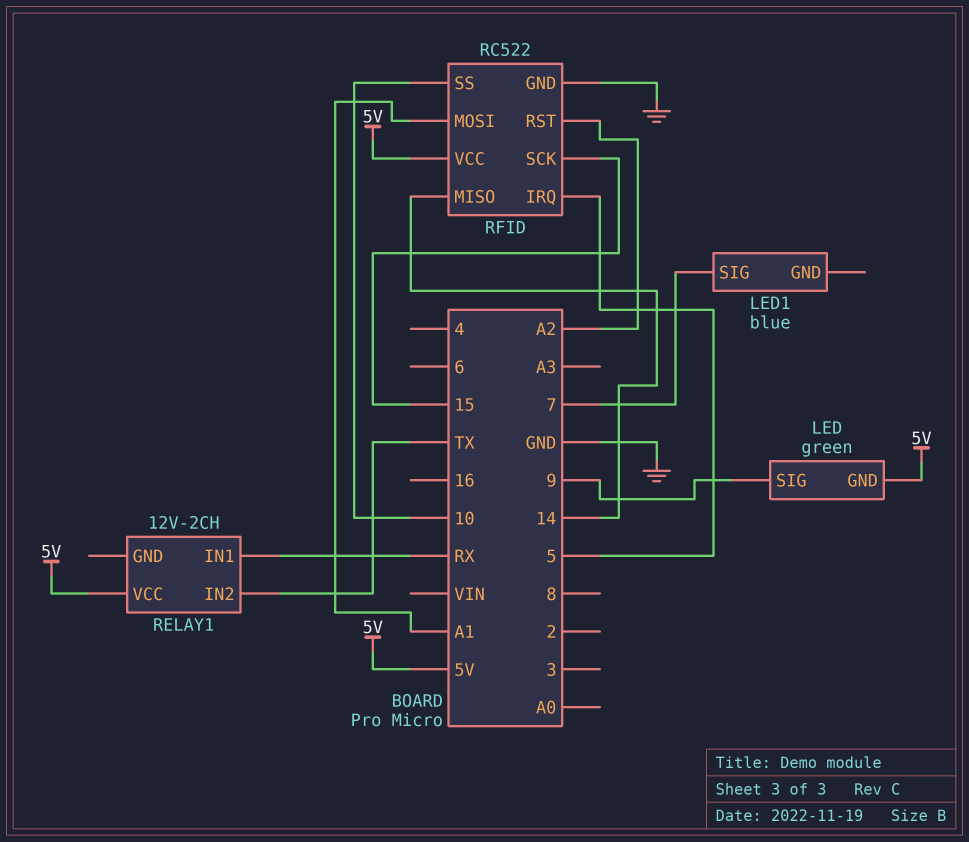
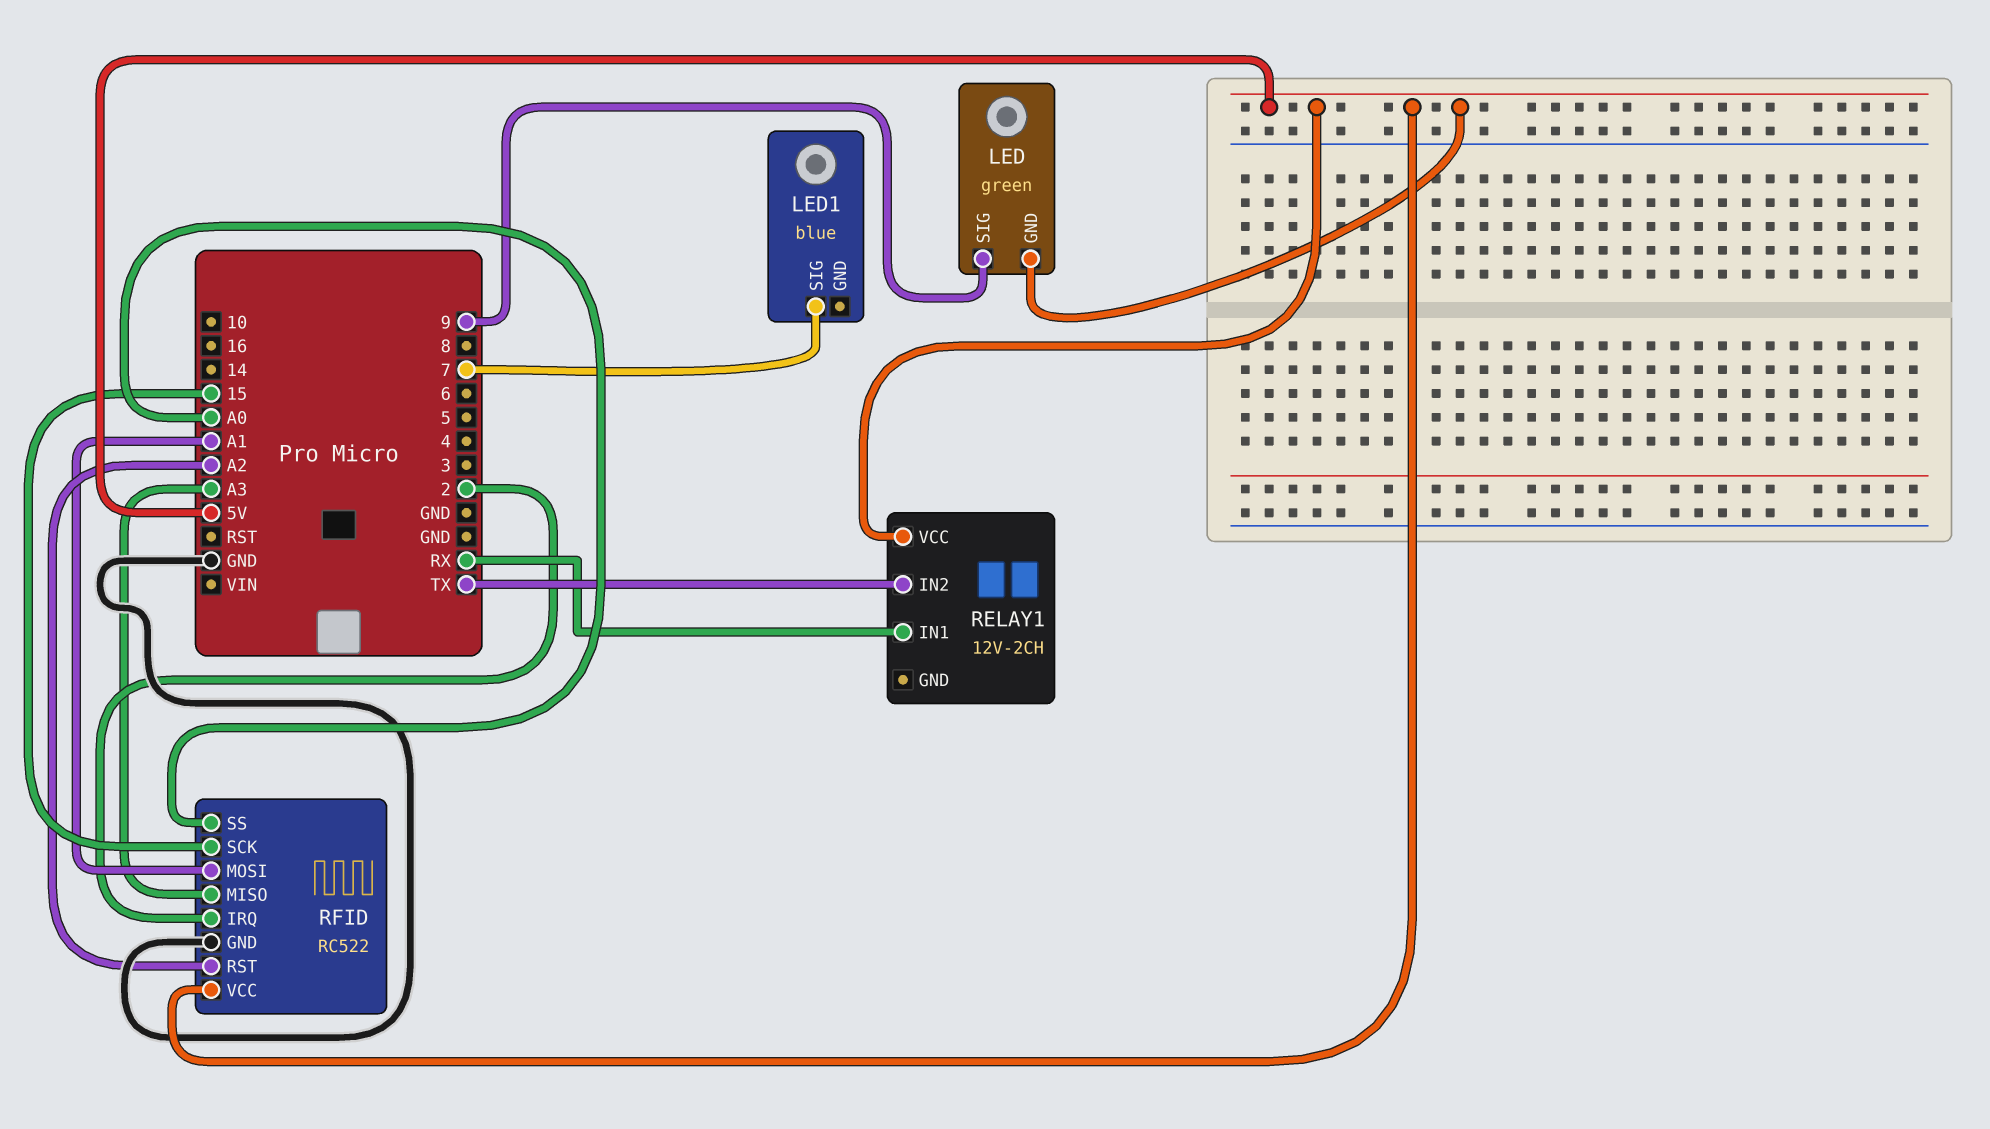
RFID pin IRQ: 5 -> 2
RFID pin MISO: 14 -> A3
RFID pin SS: 10 -> A0

